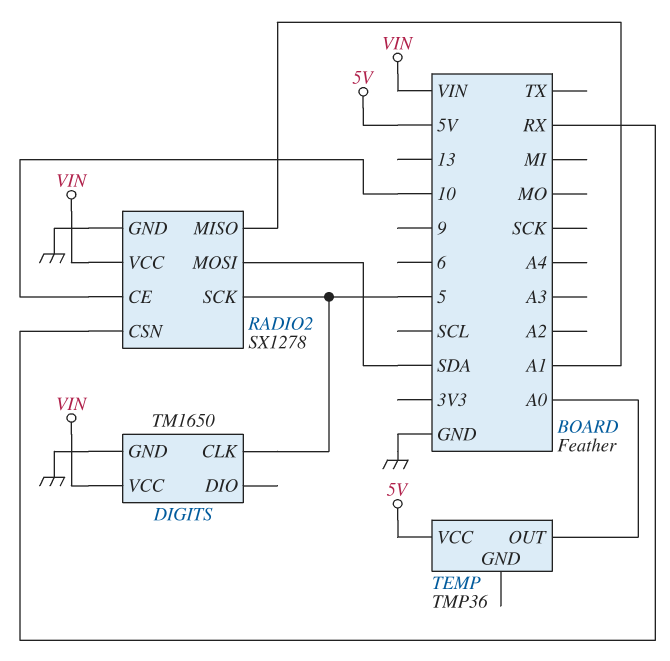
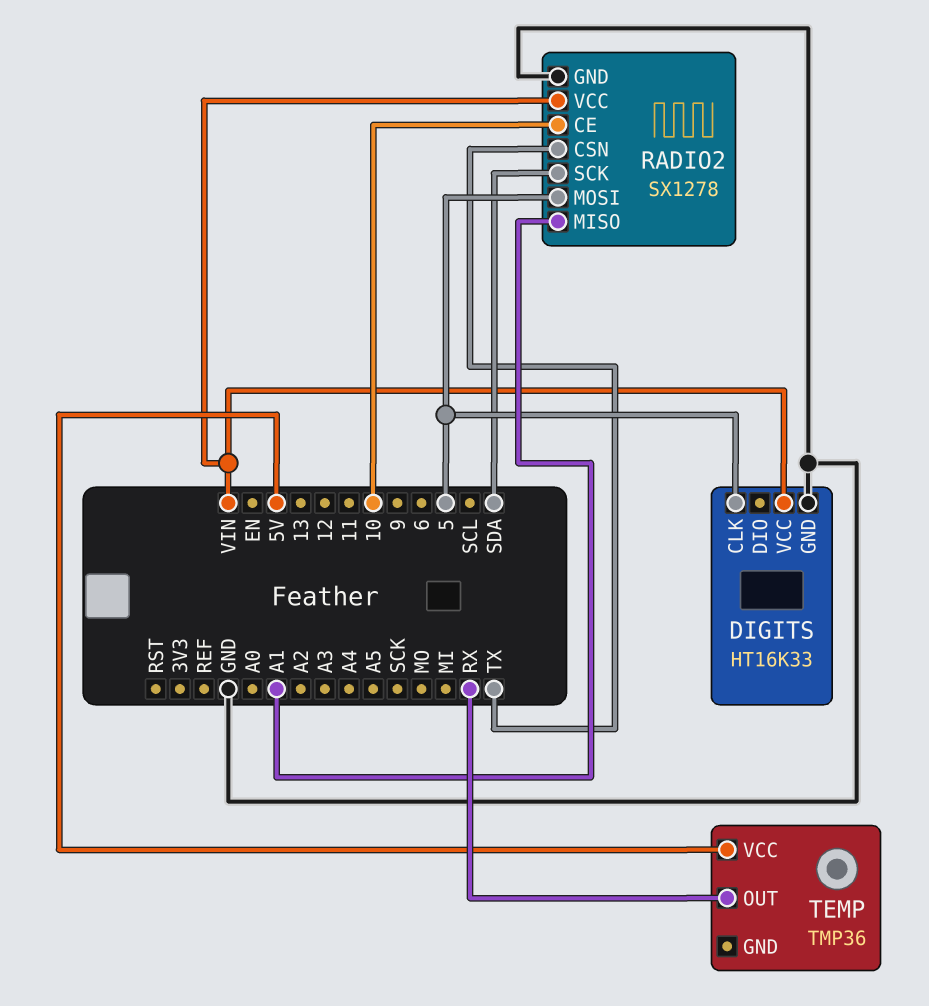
DIGITS: TM1650 -> HT16K33
RADIO2 pin CSN: RX -> TX
RADIO2 pin MOSI: SDA -> 5
RADIO2 pin SCK: 5 -> SDA
TEMP pin OUT: A0 -> RX

